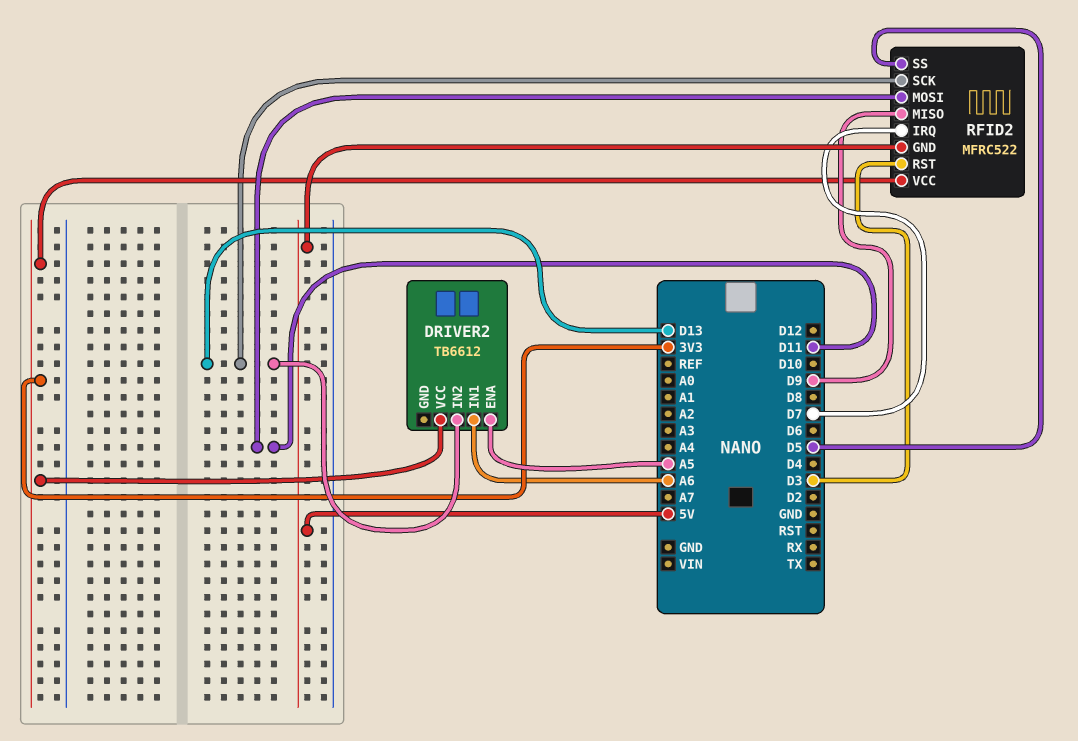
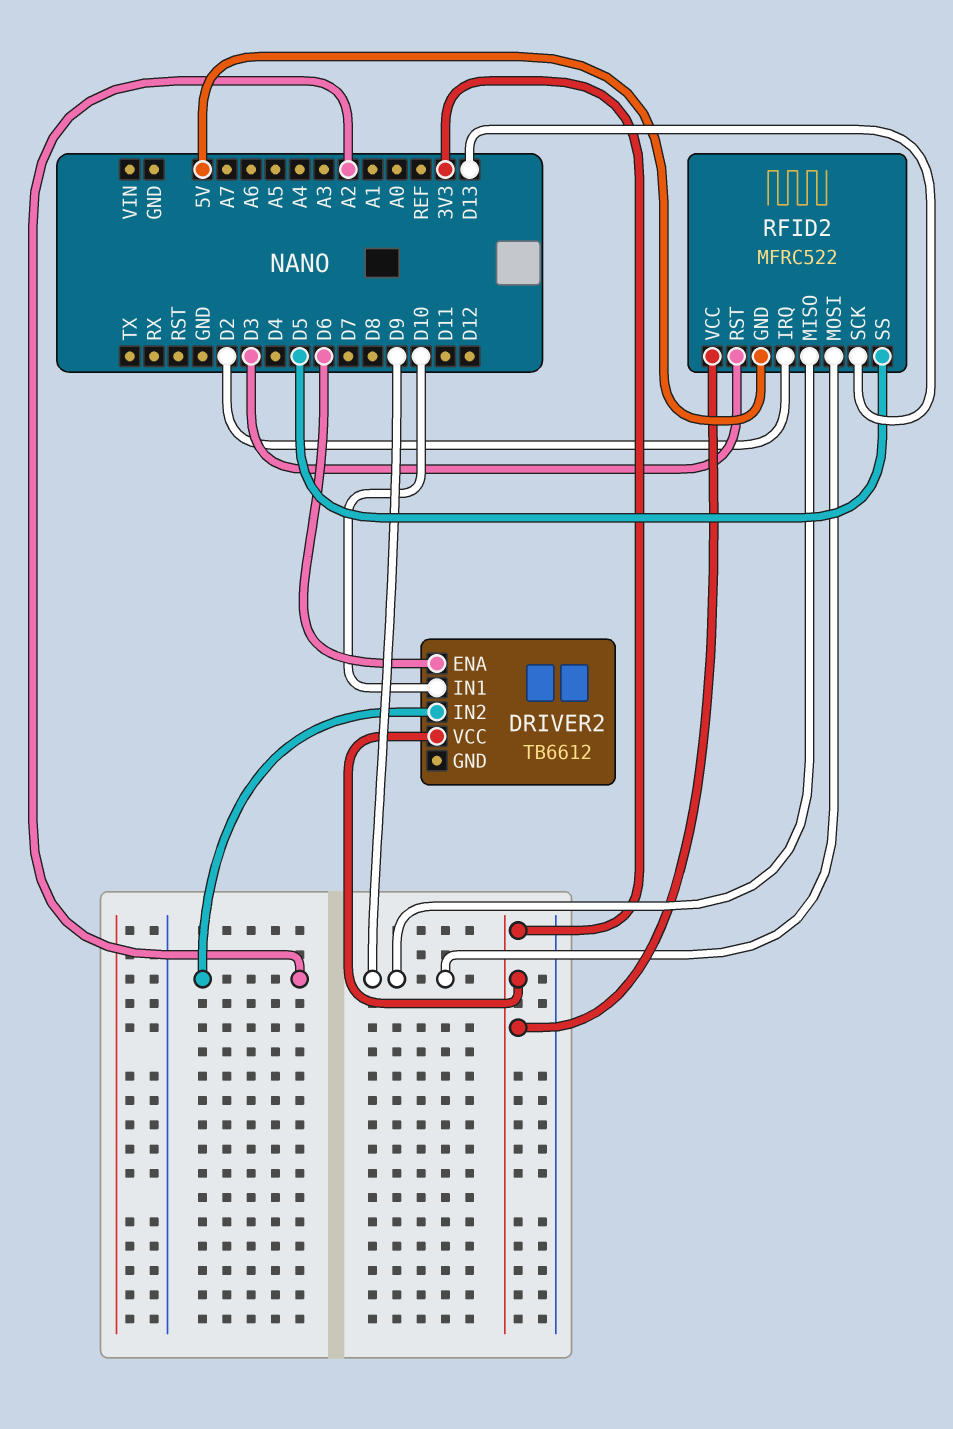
DRIVER2 pin ENA: A5 -> D6
DRIVER2 pin IN1: A6 -> D10
DRIVER2 pin IN2: D13 -> A2
RFID2 pin IRQ: D7 -> D2
RFID2 pin MOSI: D11 -> D9

